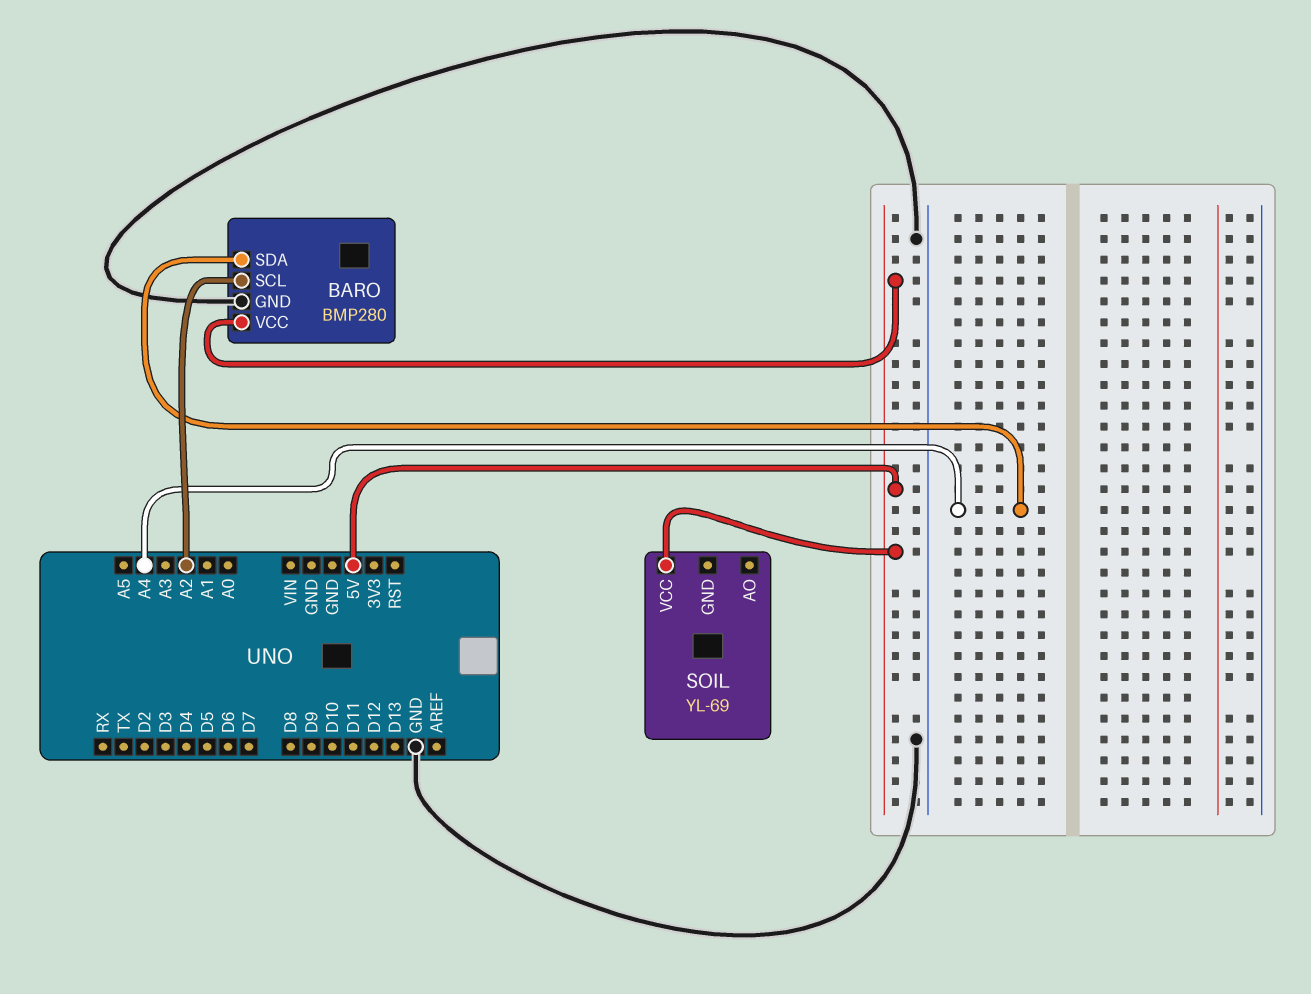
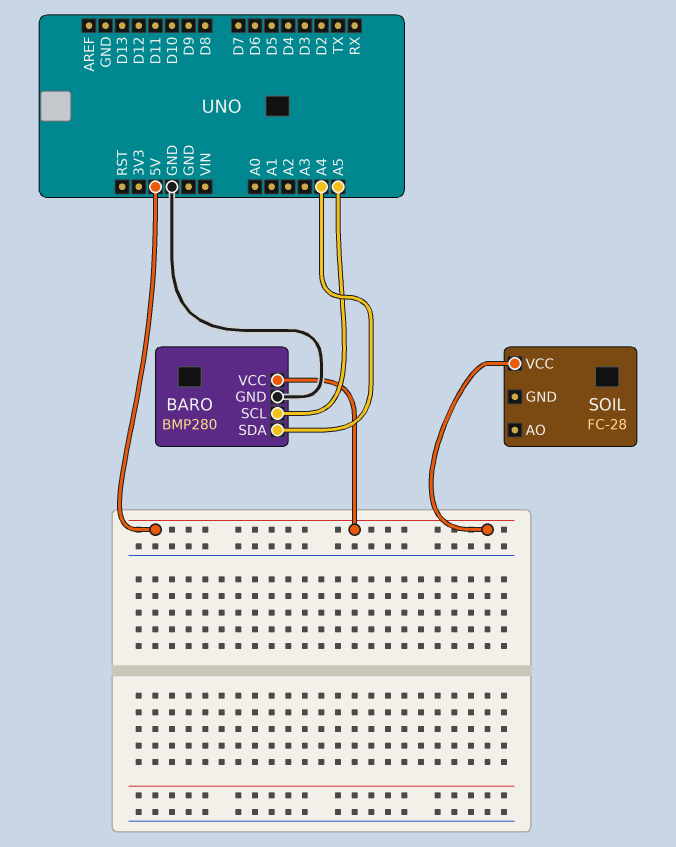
BARO pin SCL: A2 -> A5
SOIL: YL-69 -> FC-28

